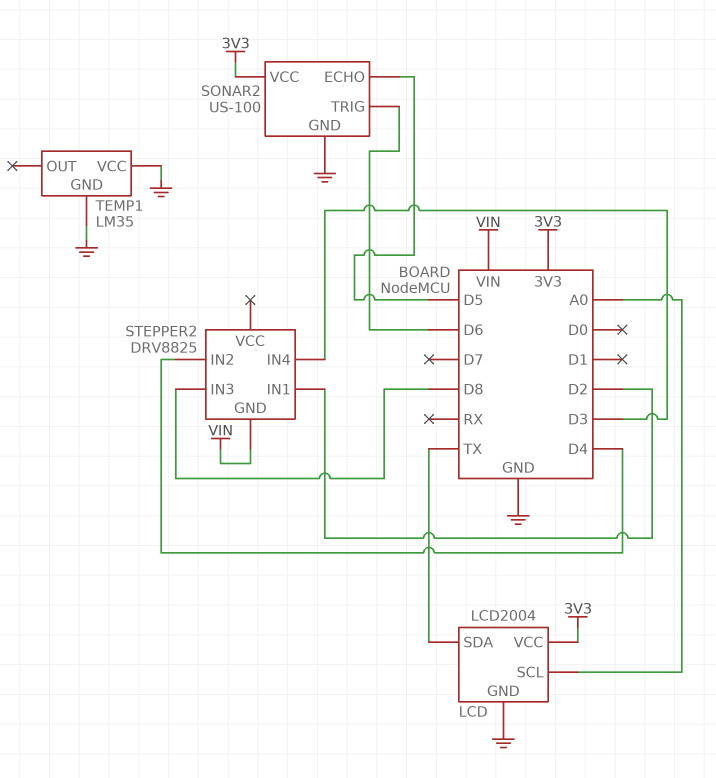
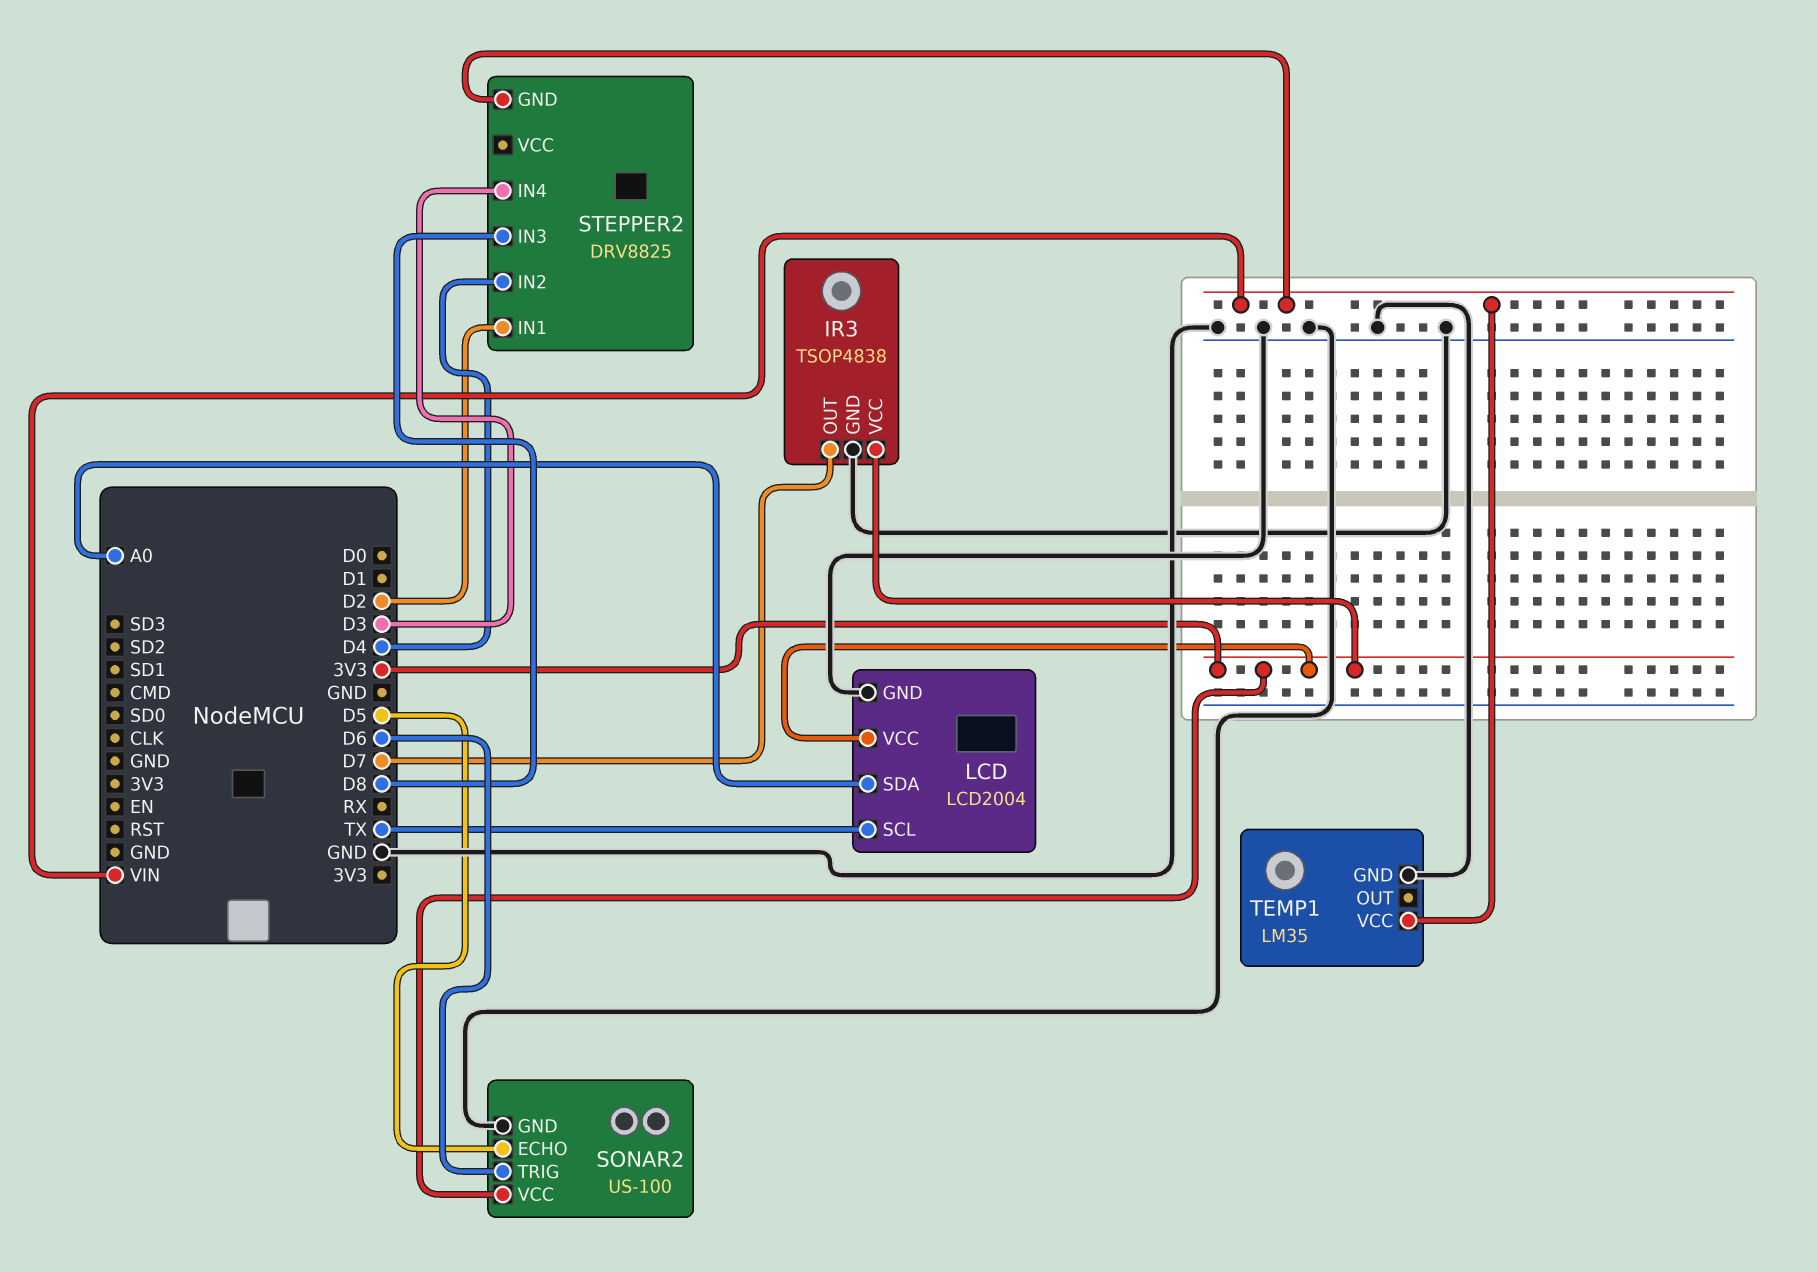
IR3: none -> TSOP4838
IR3 pin GND: none -> GND
IR3 pin OUT: none -> D7
IR3 pin VCC: none -> 3V3
LCD pin SCL: A0 -> TX
LCD pin SDA: TX -> A0
TEMP1 pin VCC: GND -> VIN

